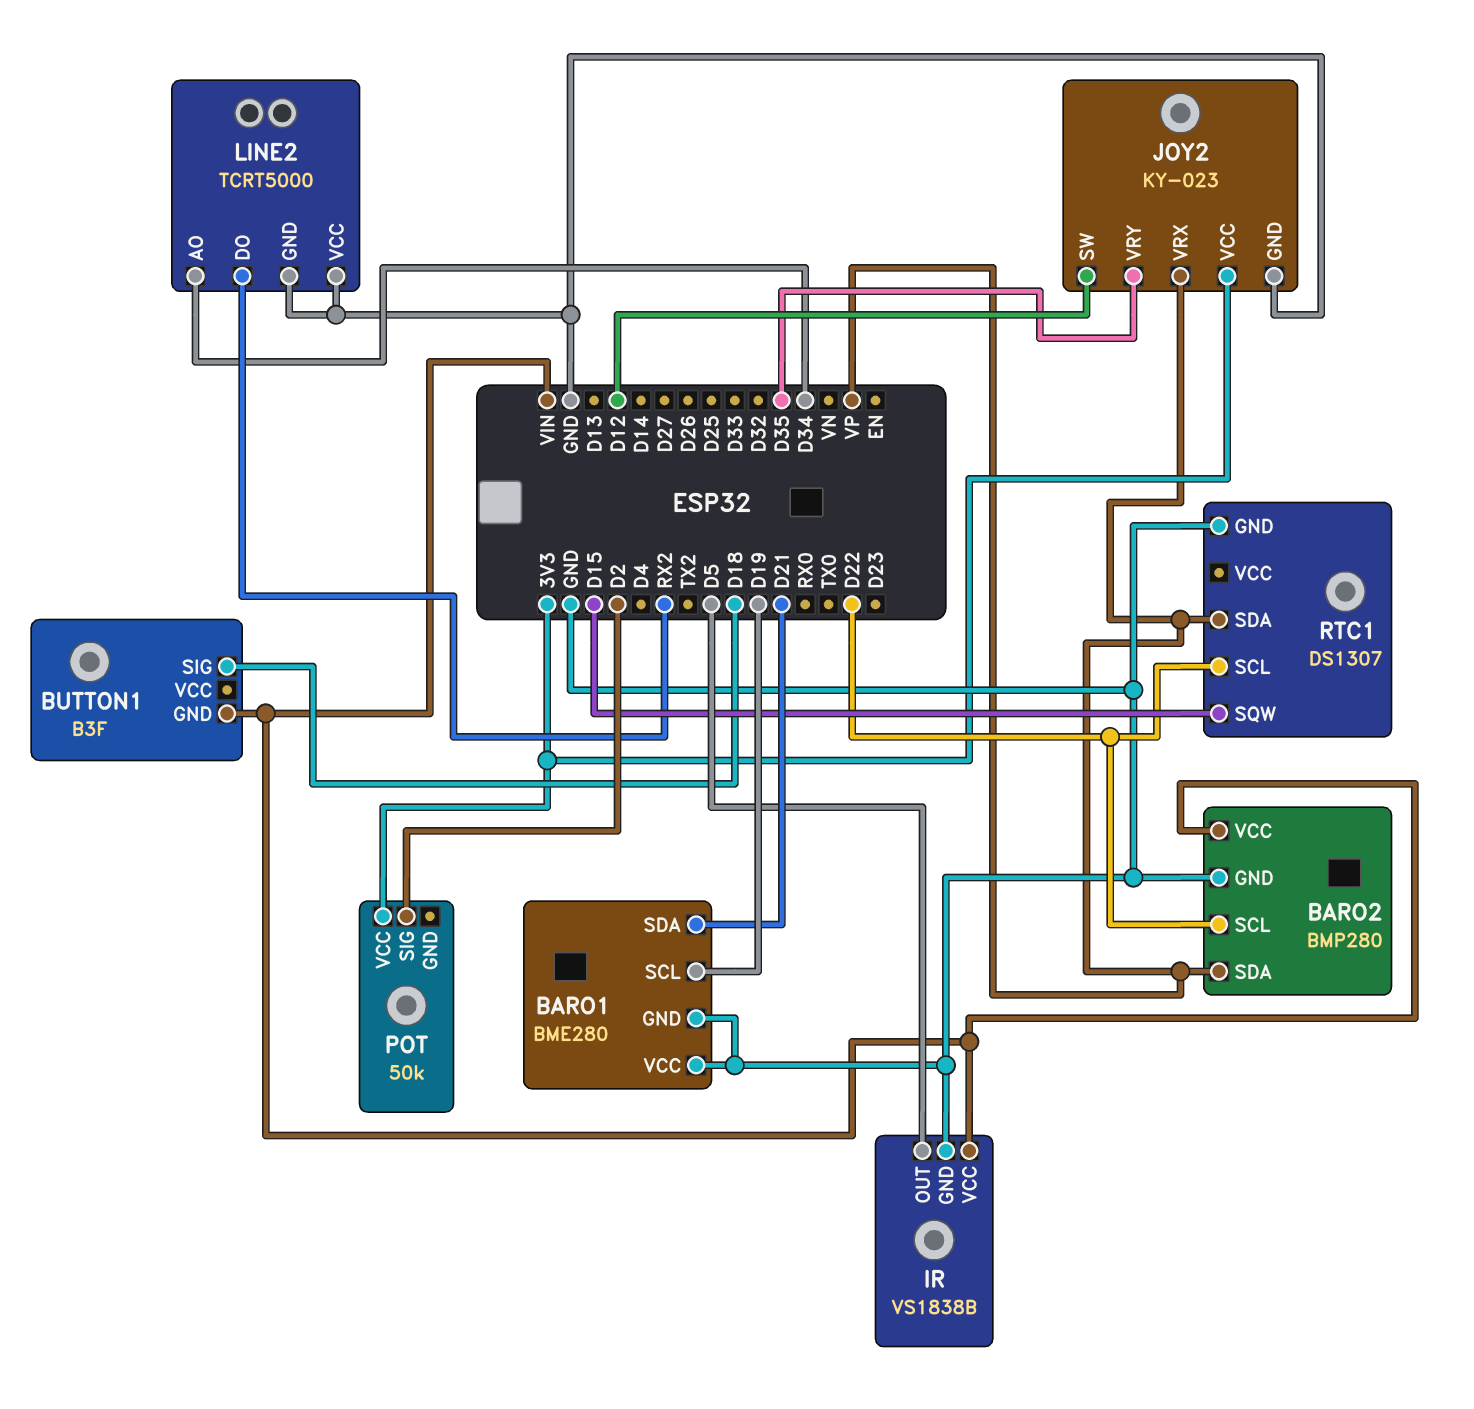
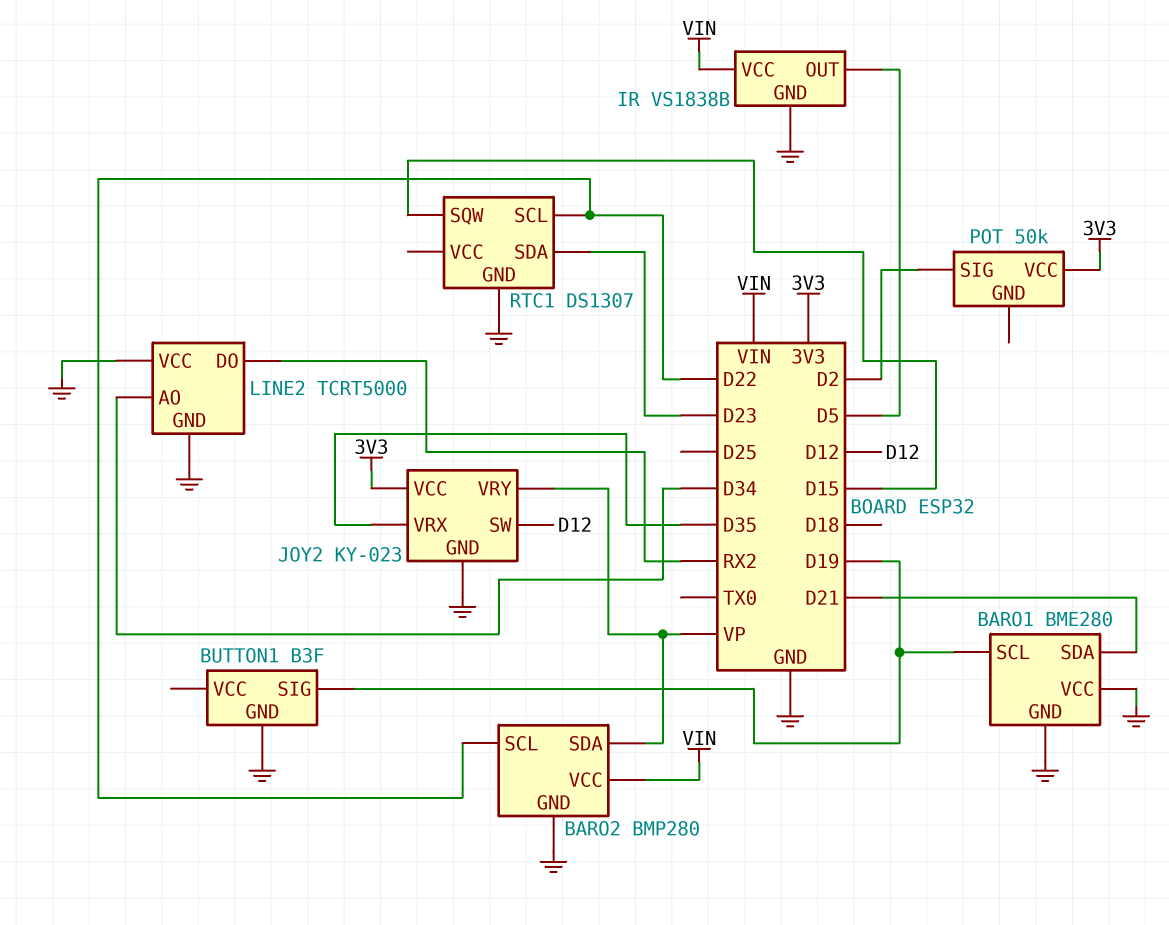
BUTTON1 pin GND: VIN -> GND
BUTTON1 pin SIG: D18 -> D19
JOY2 pin VRX: VP -> D35
JOY2 pin VRY: D35 -> VP
RTC1 pin SDA: VP -> D23

